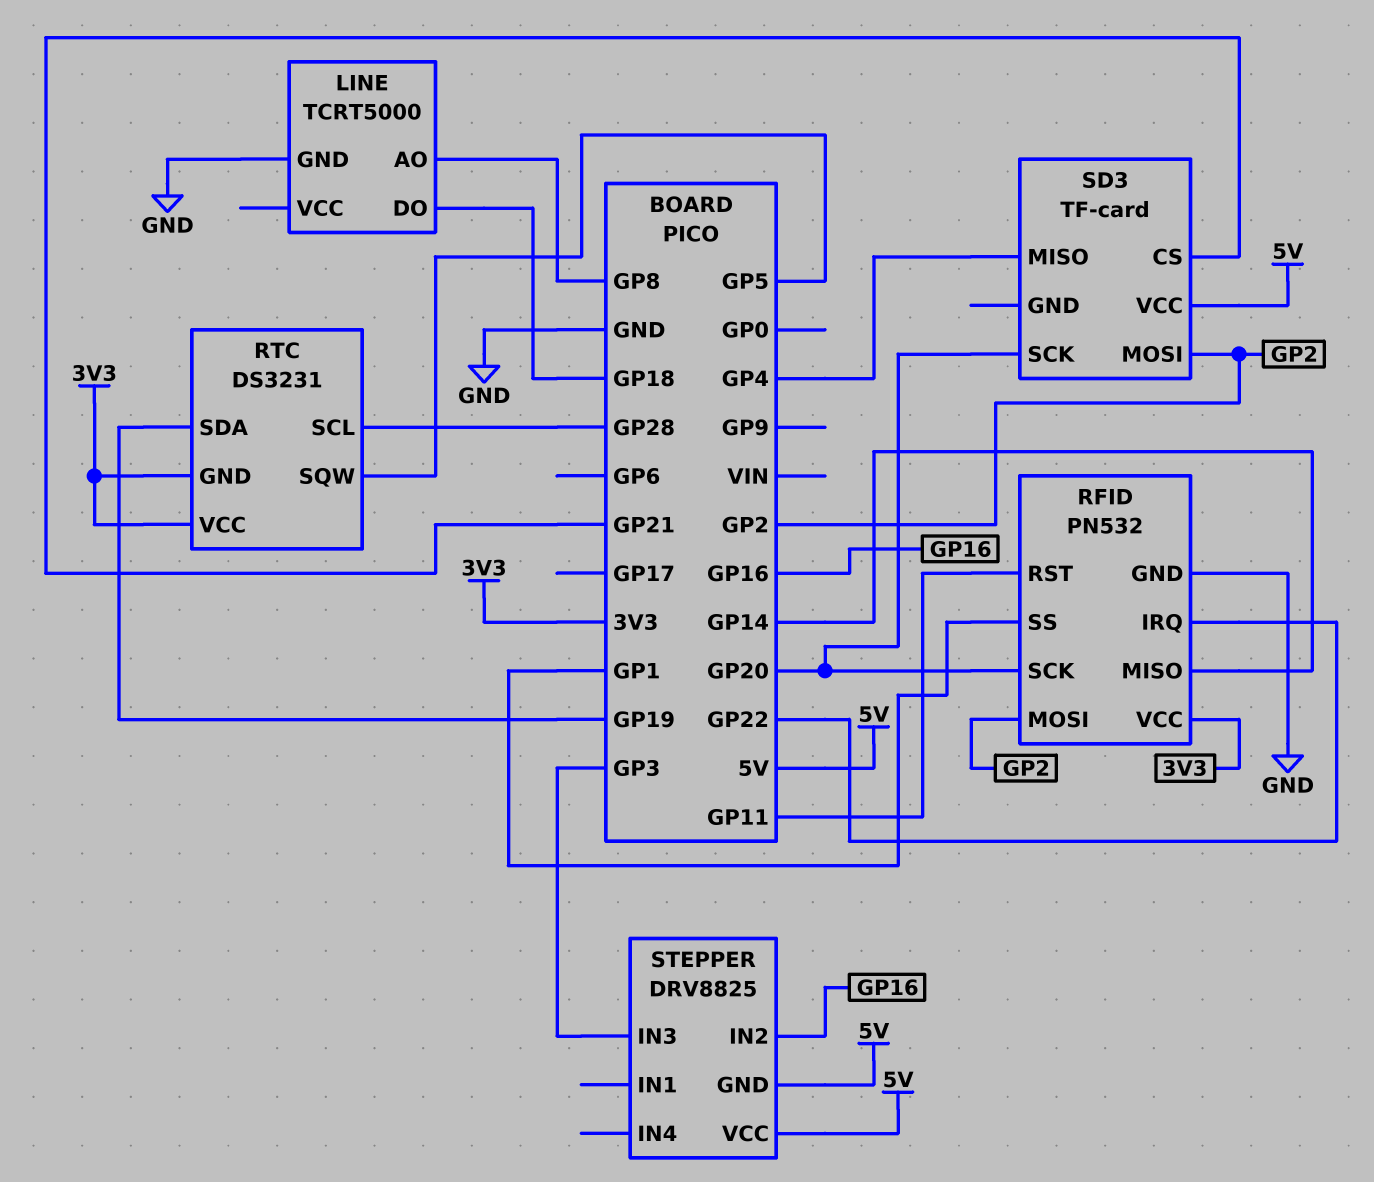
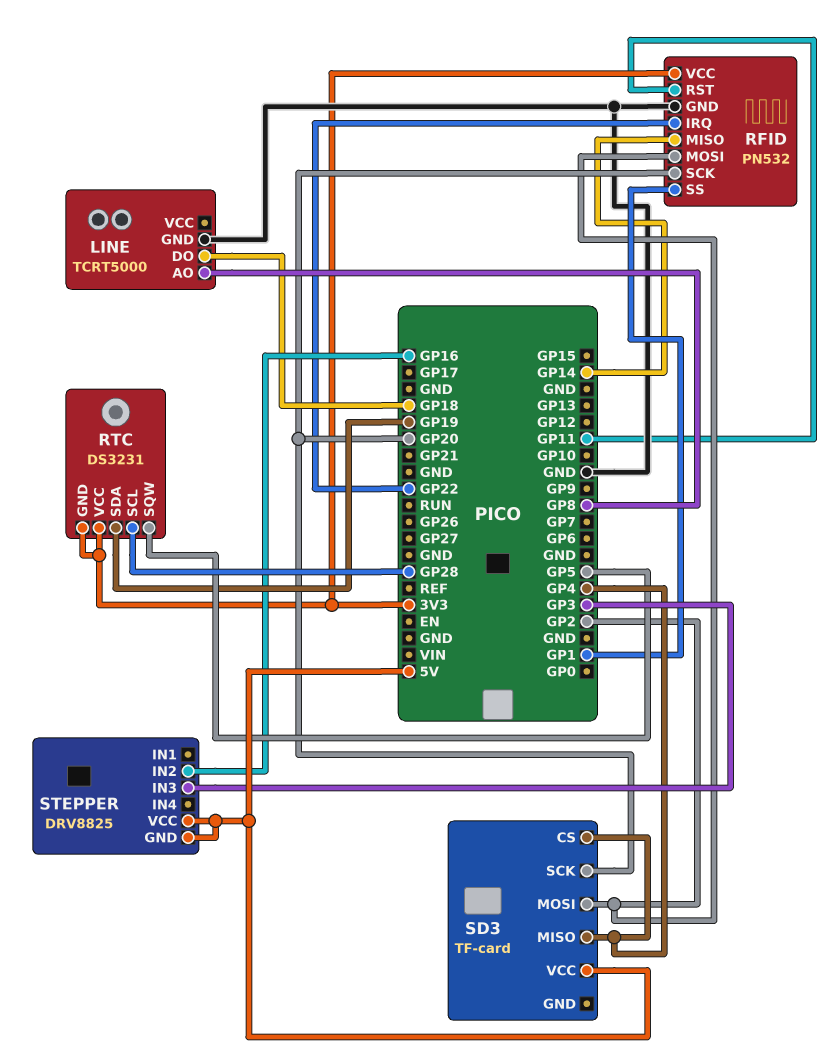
SD3 pin CS: GP21 -> GP4

